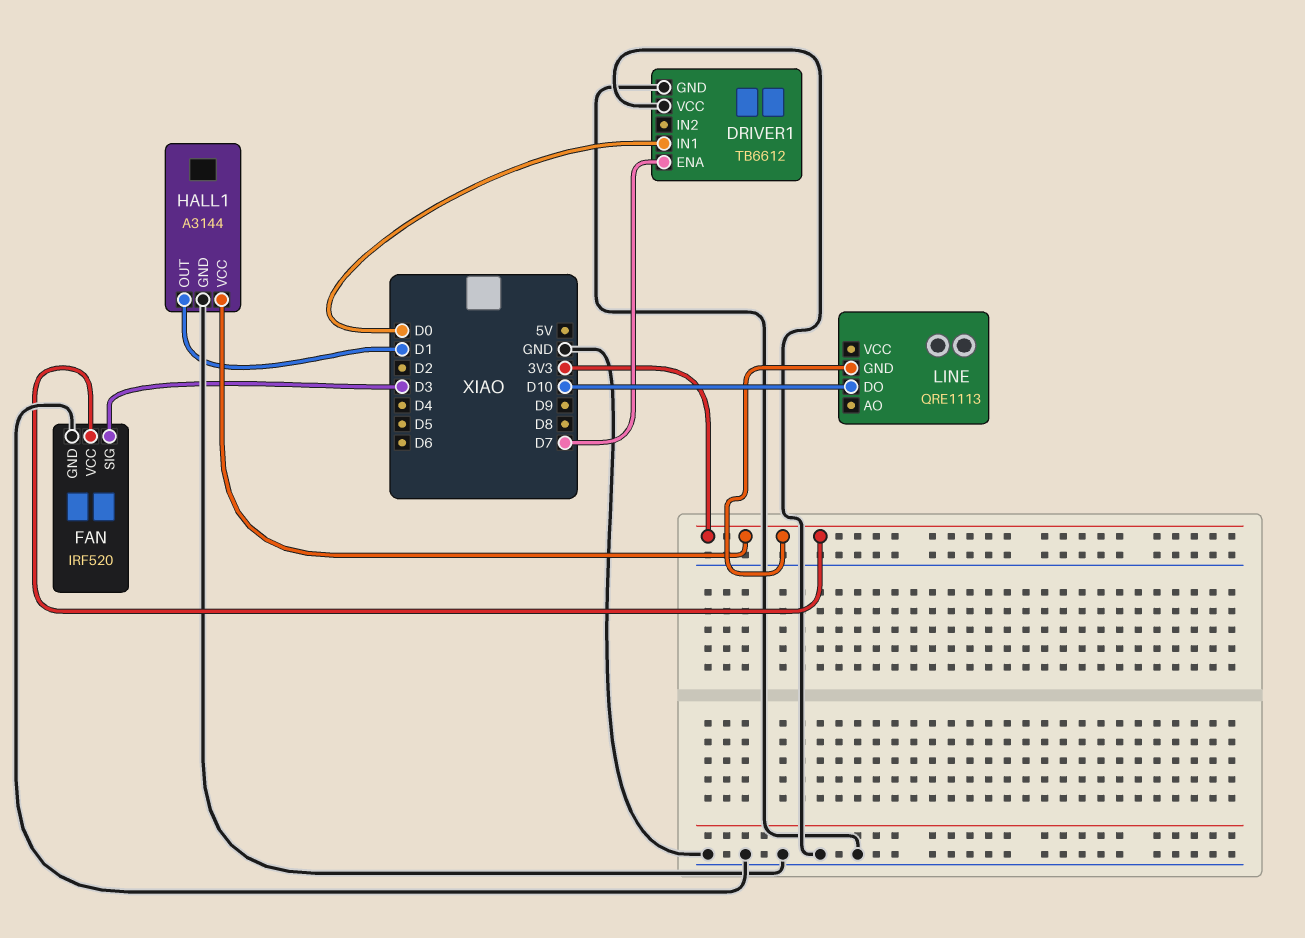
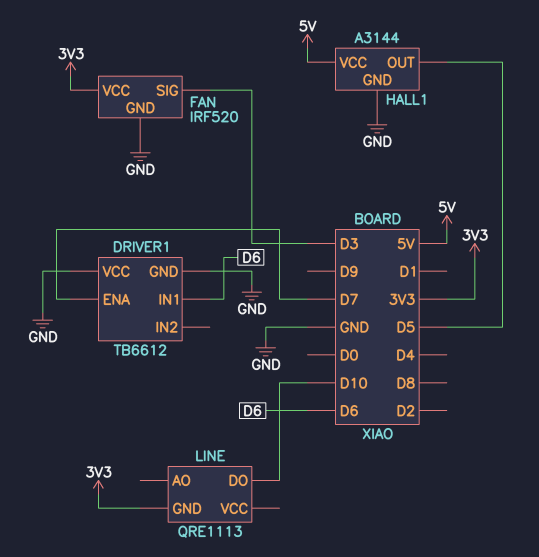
DRIVER1 pin IN1: D0 -> D6
HALL1 pin OUT: D1 -> D5
HALL1 pin VCC: 3V3 -> 5V

